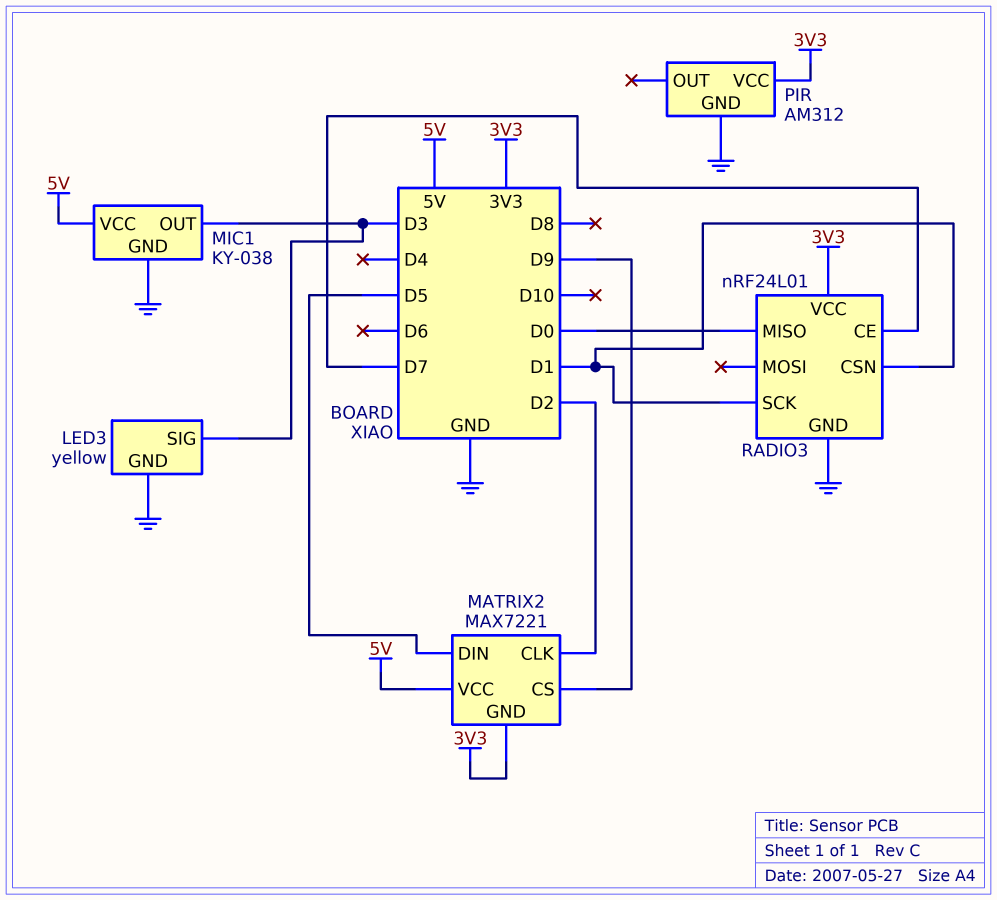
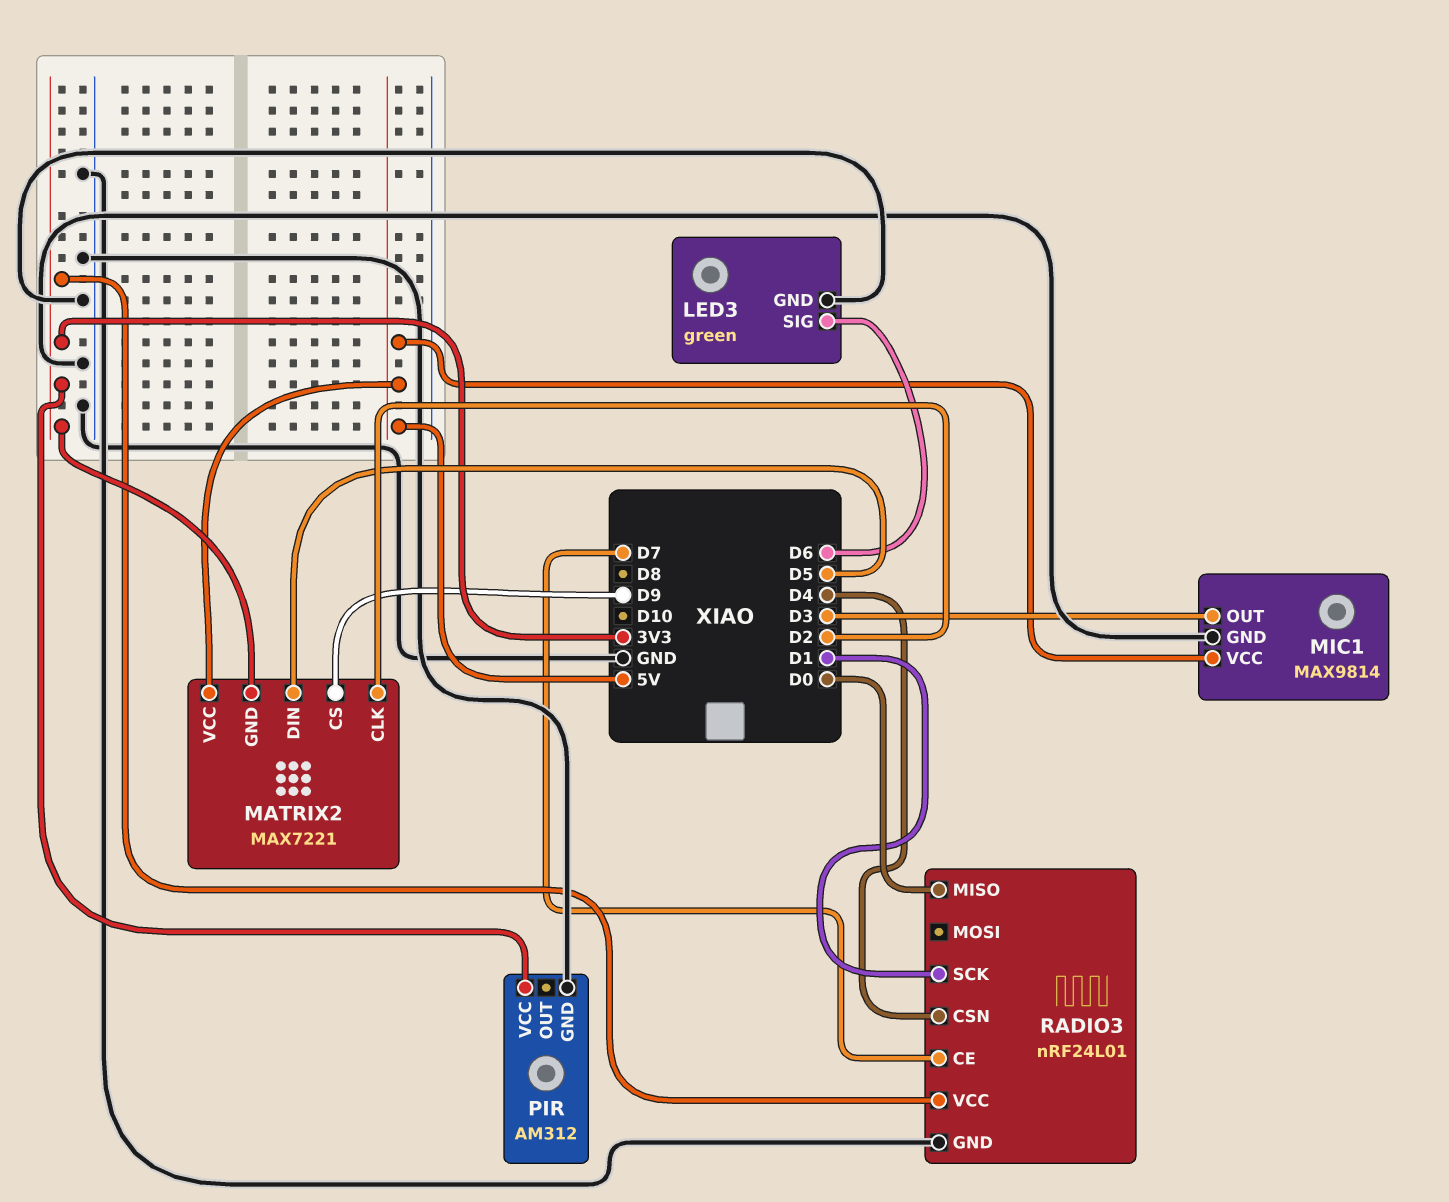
LED3: yellow -> green
LED3 pin SIG: D3 -> D6
MIC1: KY-038 -> MAX9814
RADIO3 pin CSN: D1 -> D4

